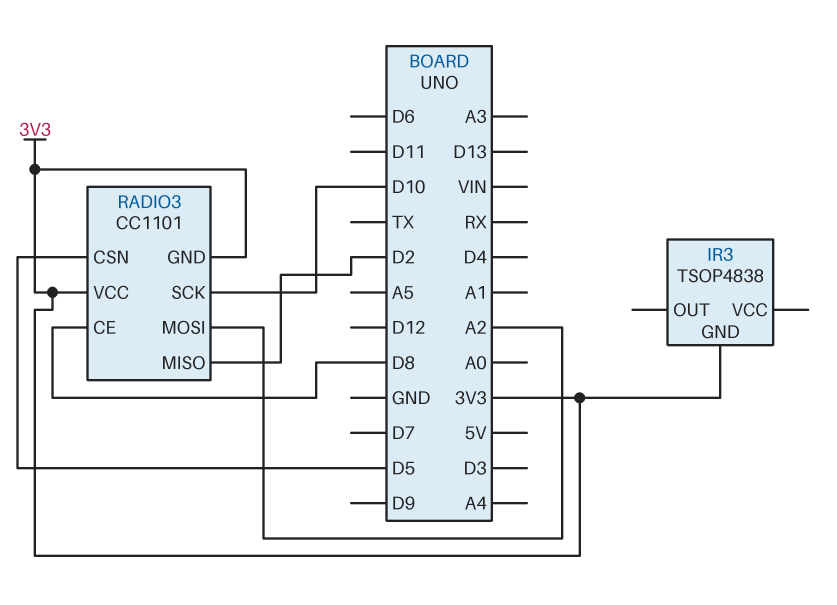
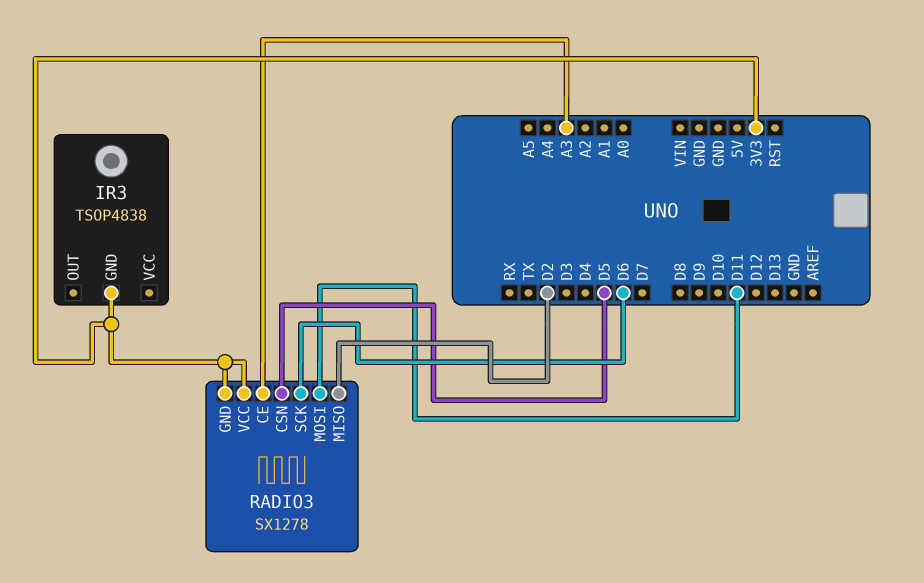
RADIO3: CC1101 -> SX1278
RADIO3 pin CE: D8 -> A3
RADIO3 pin MOSI: A2 -> D11
RADIO3 pin SCK: D10 -> D6

